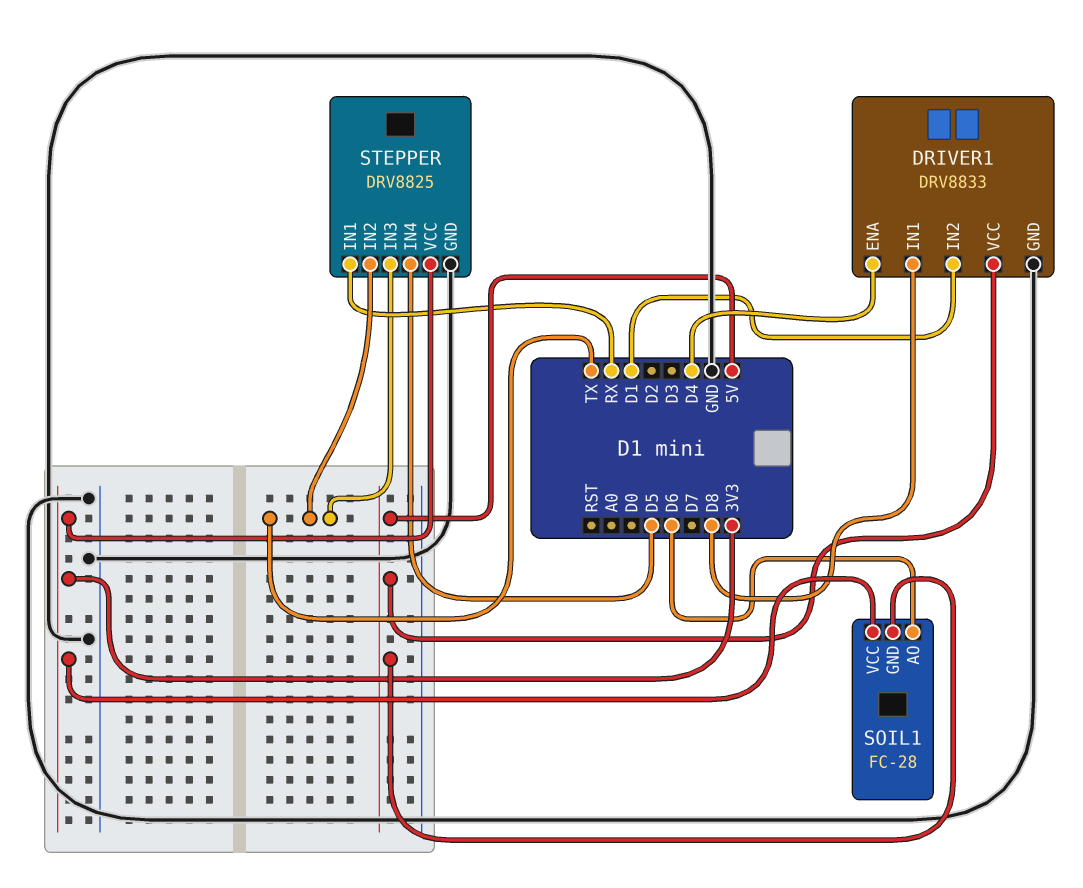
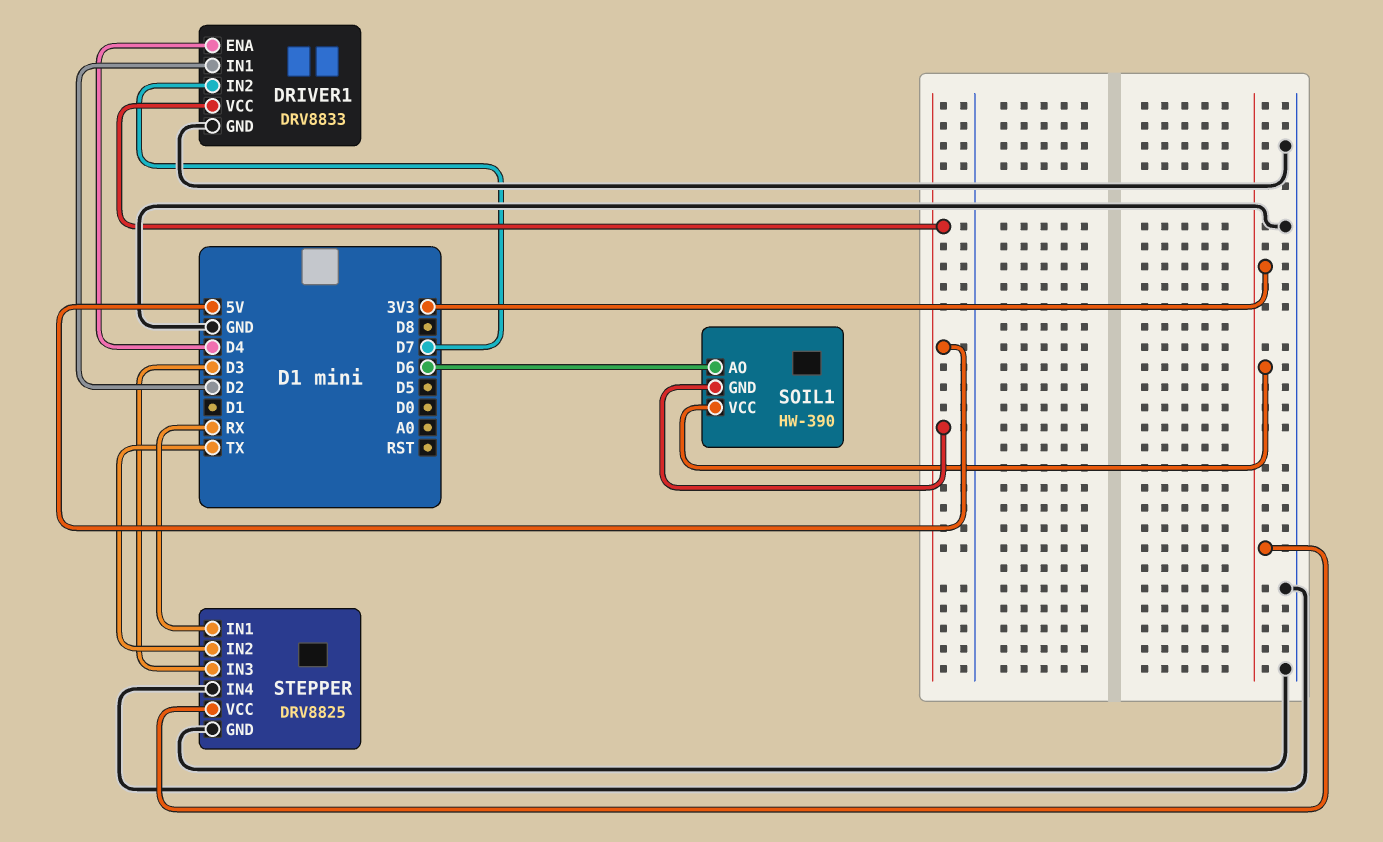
DRIVER1 pin IN1: D8 -> D2
DRIVER1 pin IN2: D1 -> D7
SOIL1: FC-28 -> HW-390
STEPPER pin IN3: TX -> D3
STEPPER pin IN4: D5 -> GND

